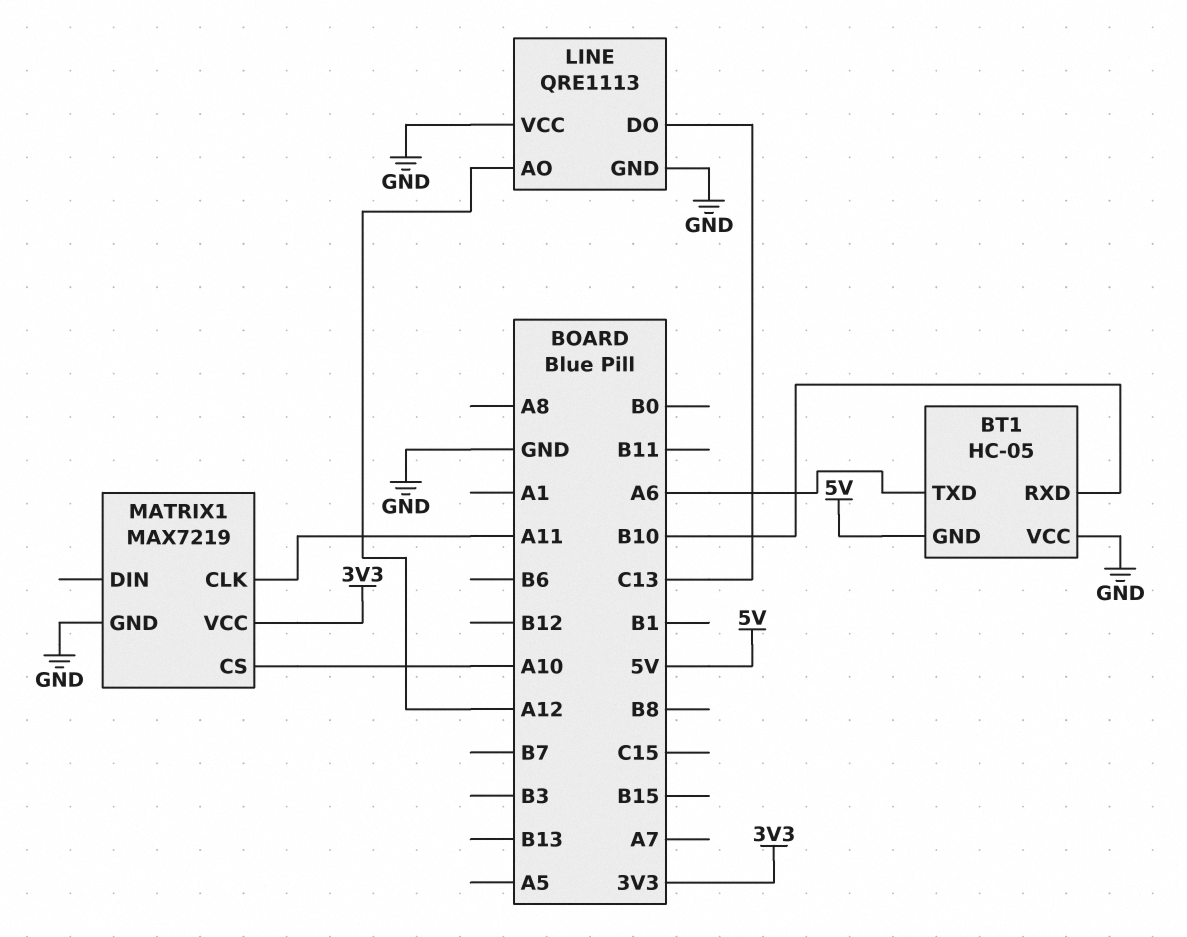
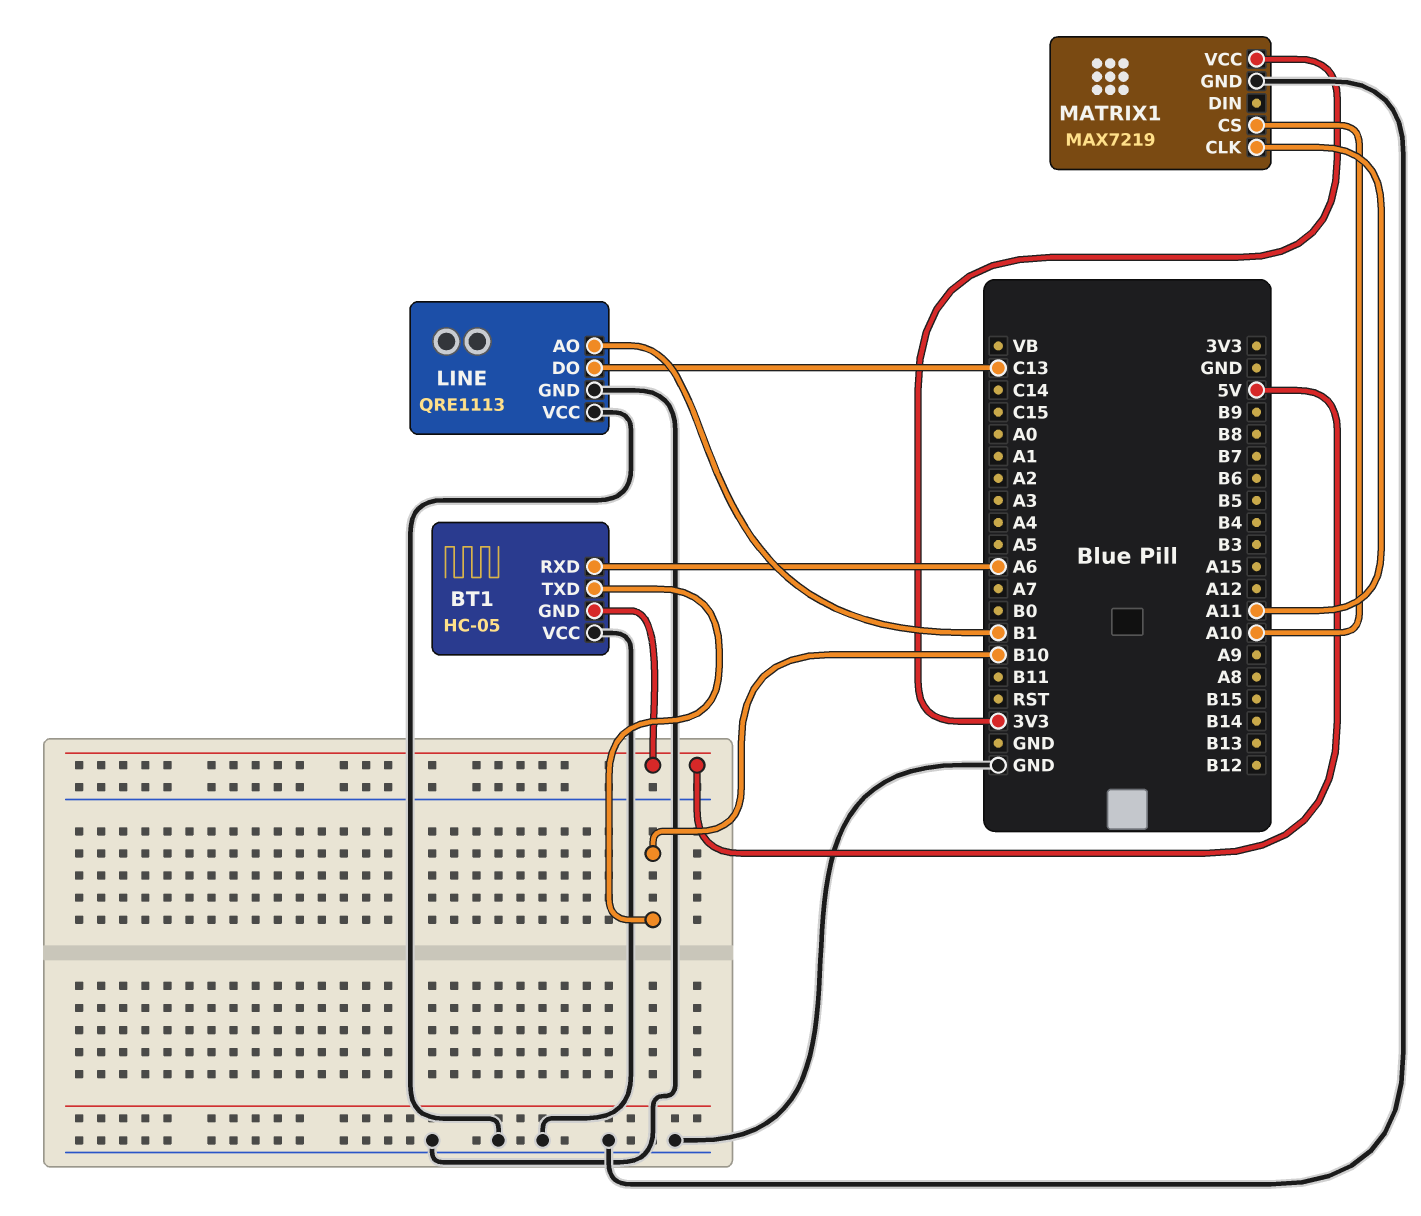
BT1 pin RXD: B10 -> A6
BT1 pin TXD: A6 -> B10
LINE pin AO: A12 -> B1

